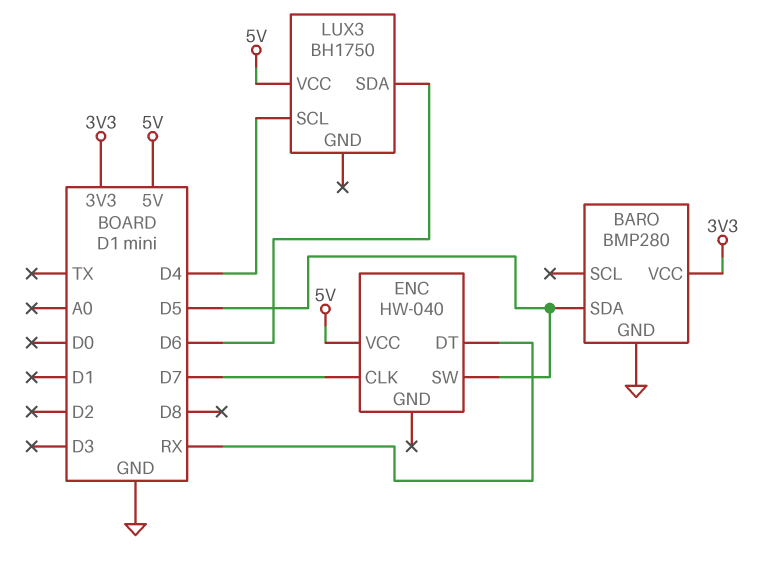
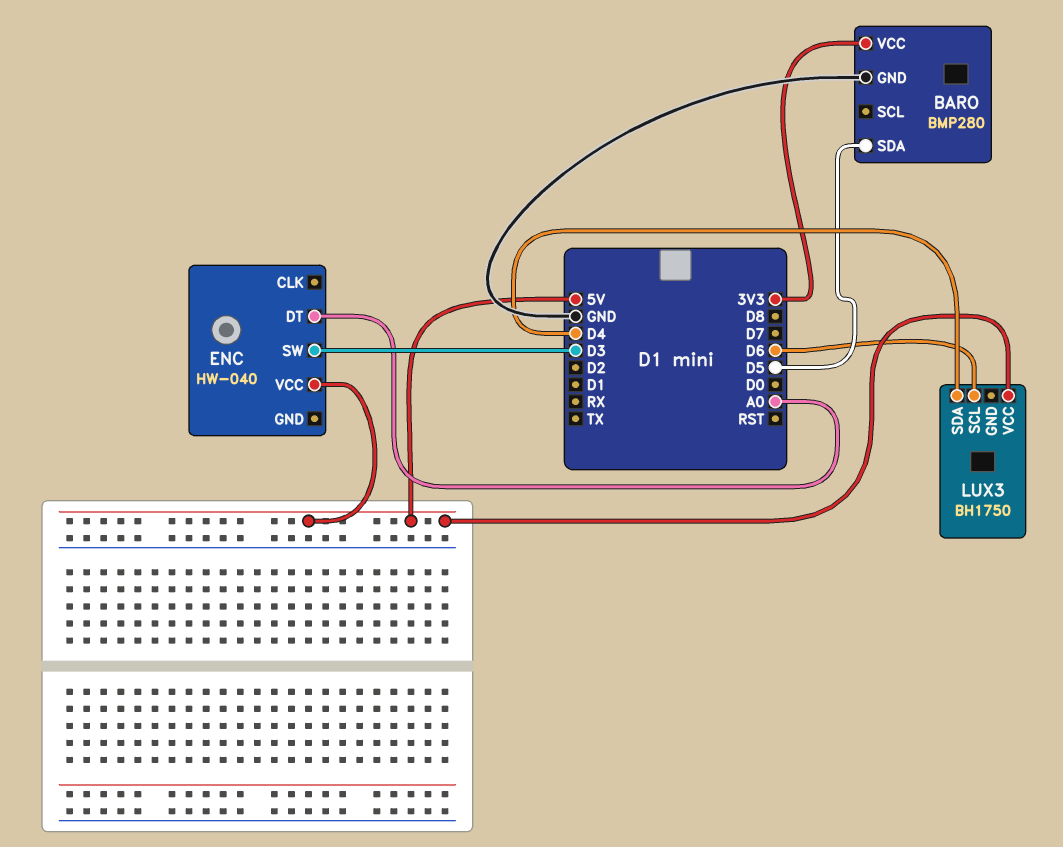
ENC pin CLK: D7 -> none
ENC pin DT: RX -> A0
ENC pin SW: D5 -> D3
LUX3 pin SCL: D4 -> D6
LUX3 pin SDA: D6 -> D4

